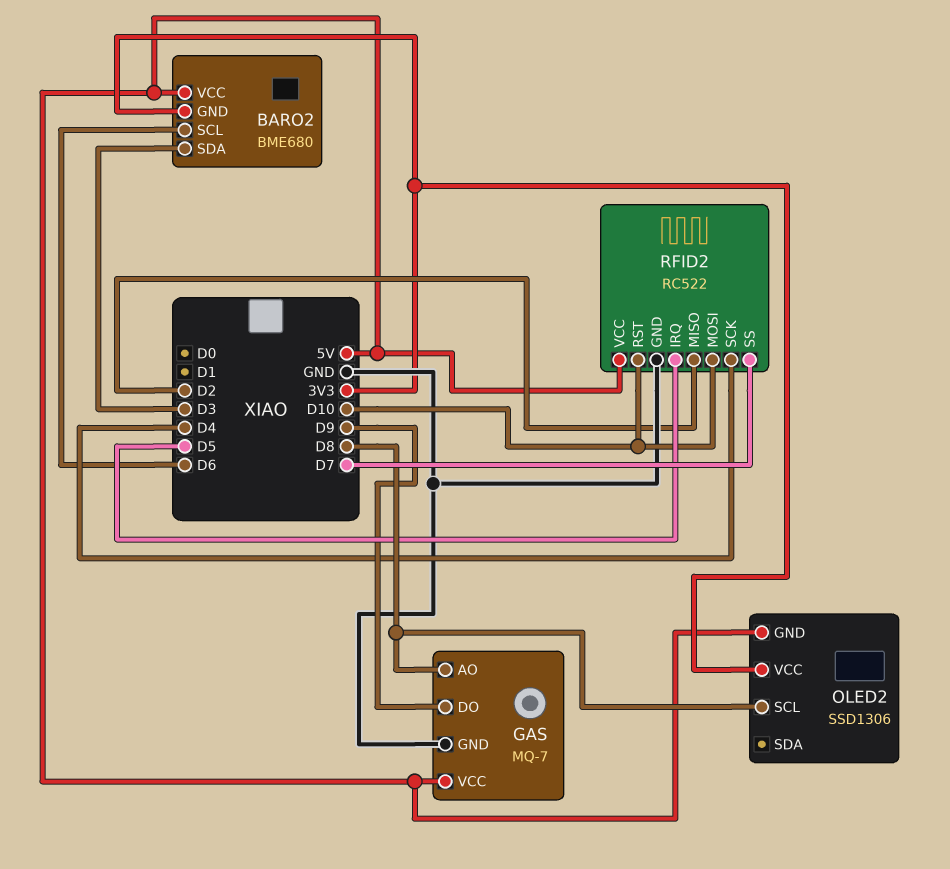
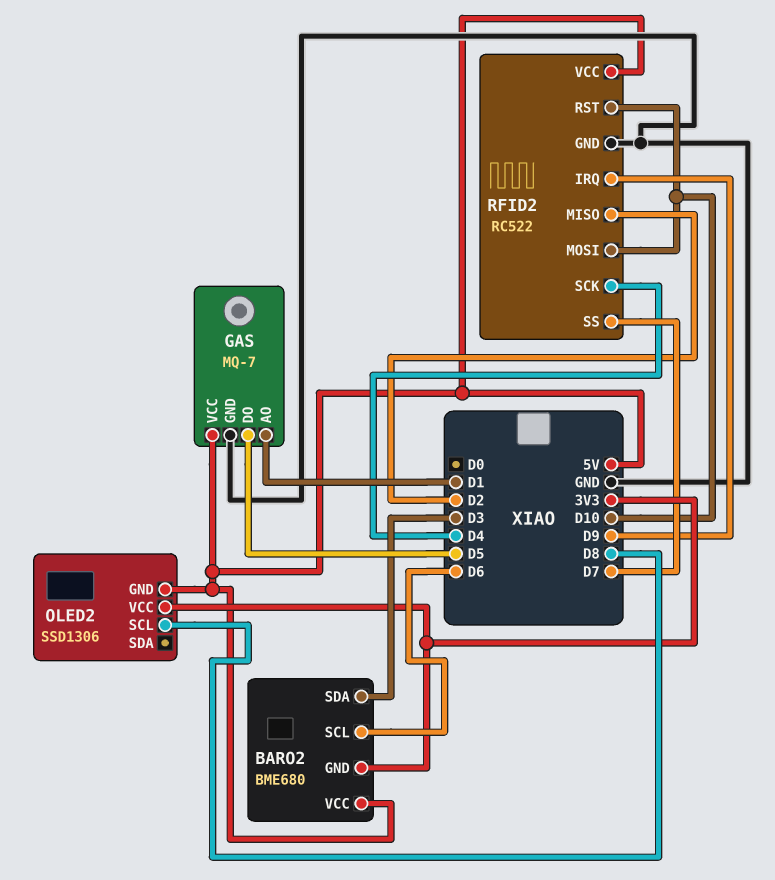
GAS pin AO: D8 -> D1
GAS pin DO: D9 -> D5
RFID2 pin IRQ: D5 -> D9

